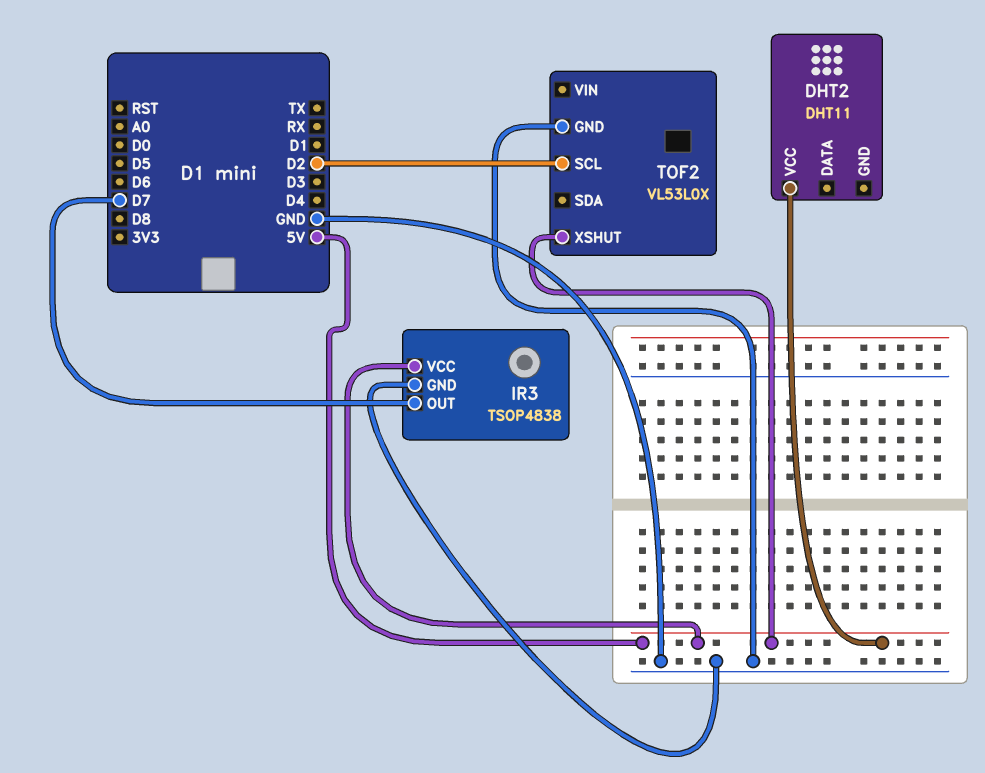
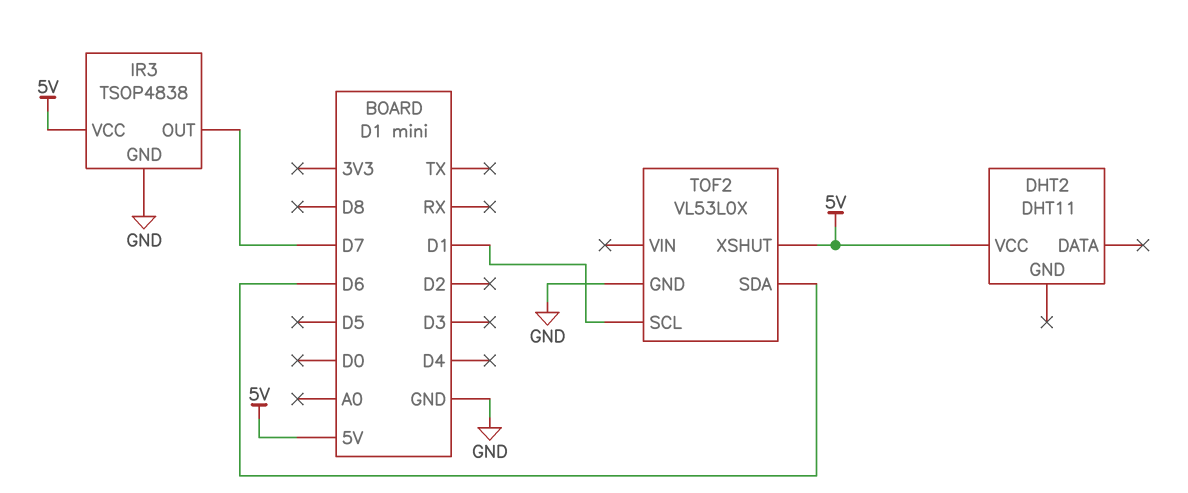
TOF2 pin SCL: D2 -> D1
TOF2 pin SDA: none -> D6

